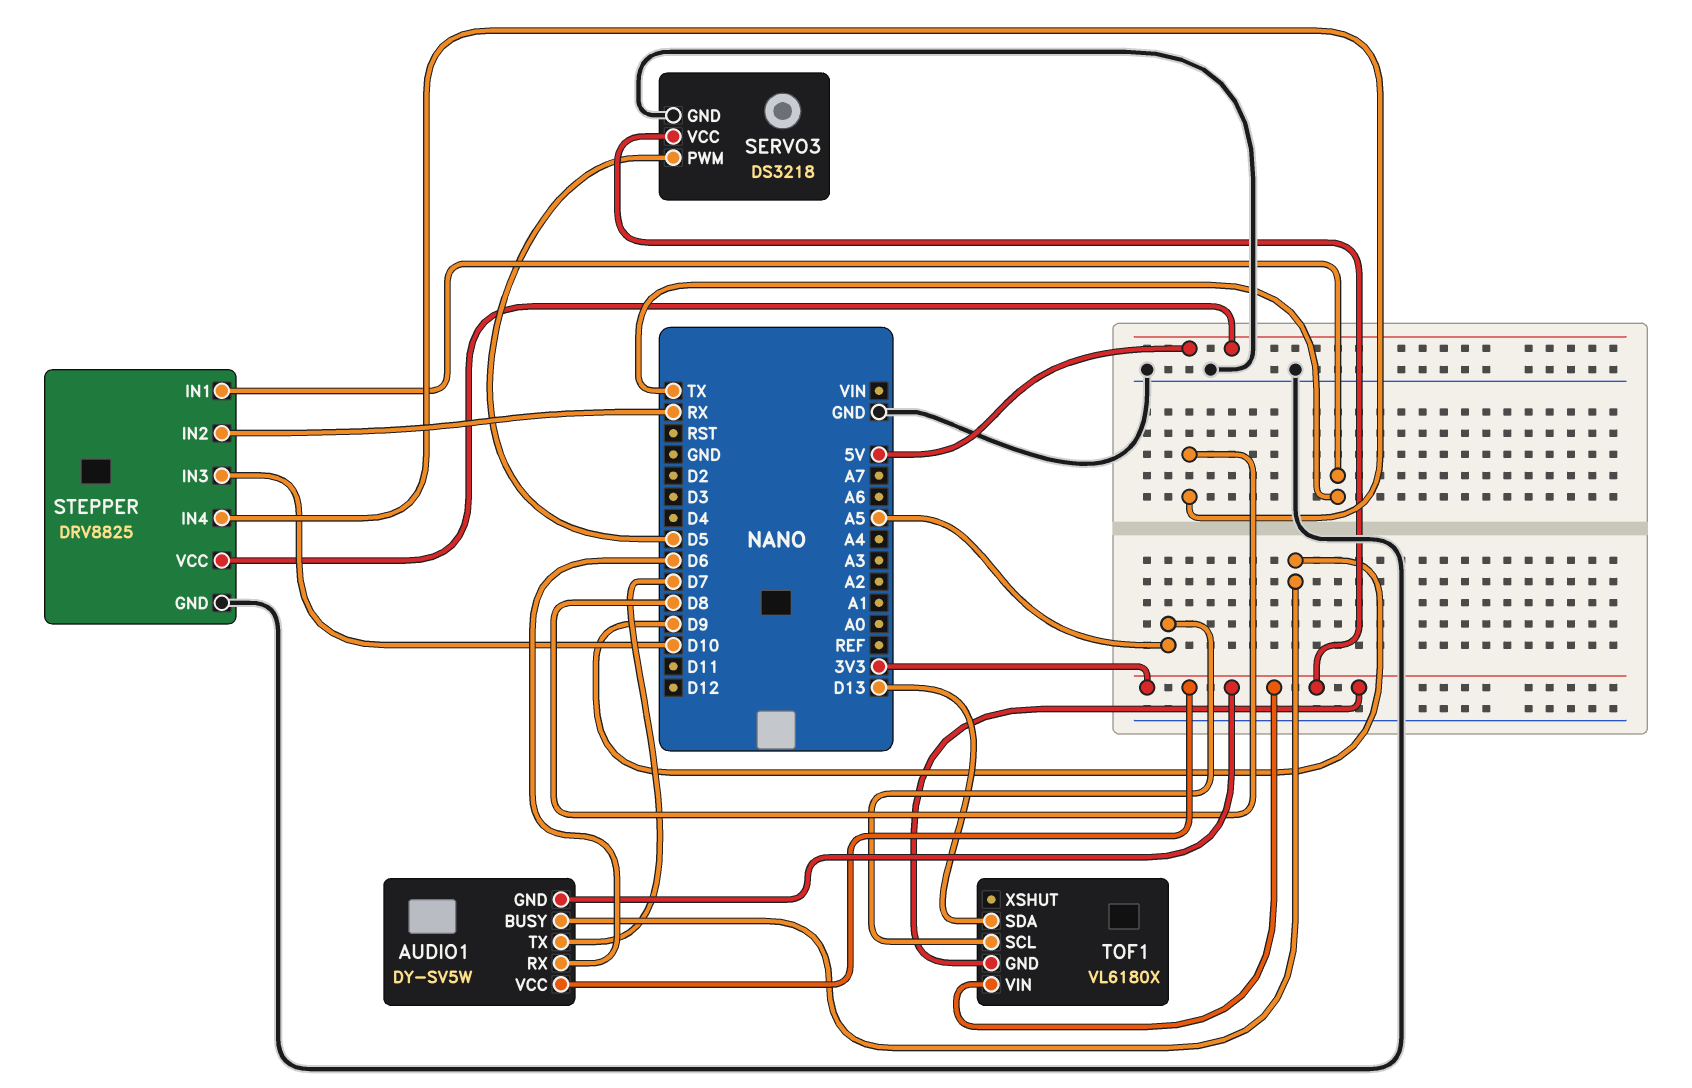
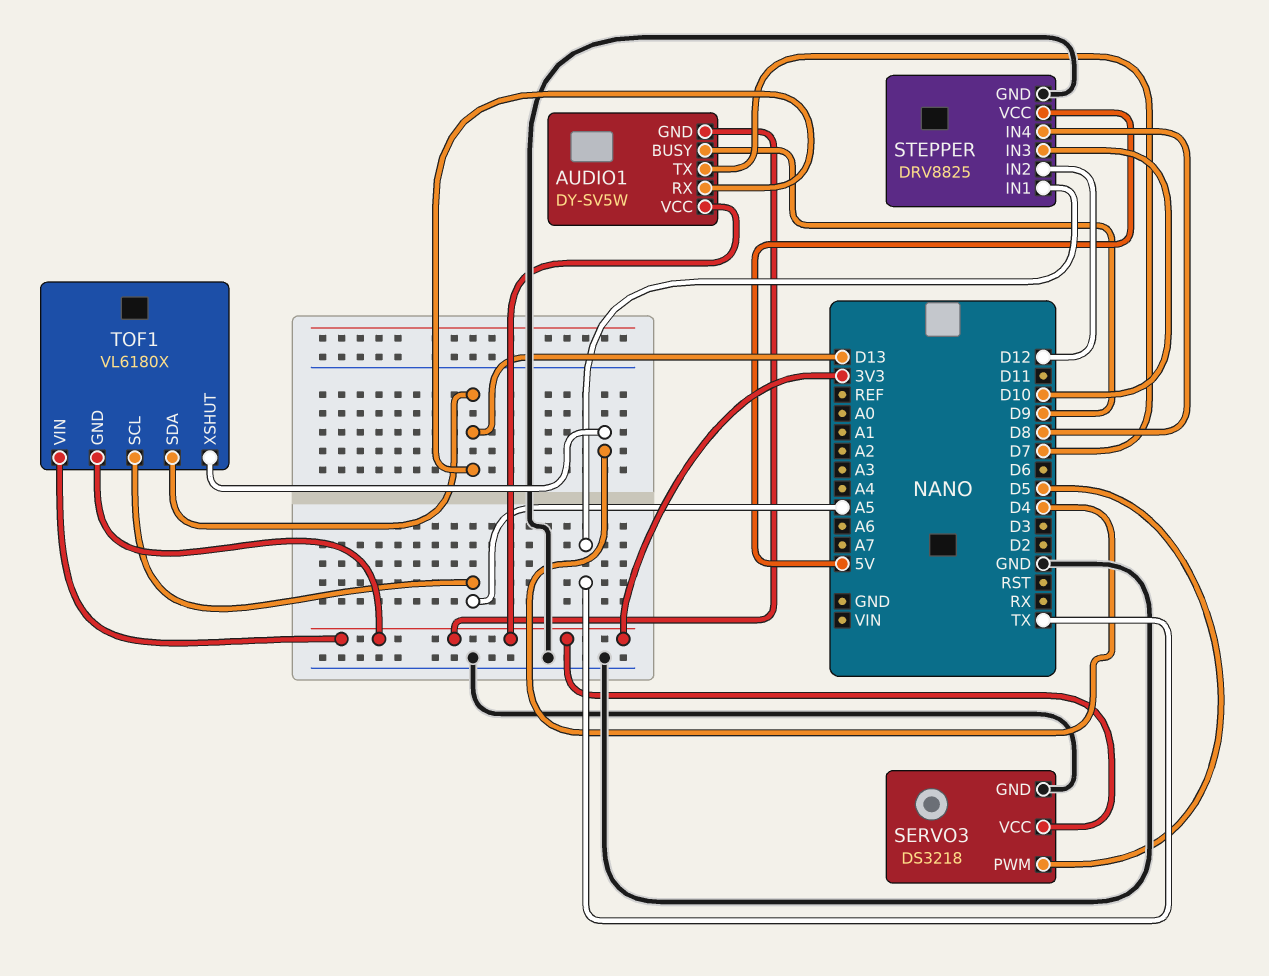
AUDIO1 pin RX: D6 -> D13
STEPPER pin IN2: RX -> D12
TOF1 pin XSHUT: none -> D4

